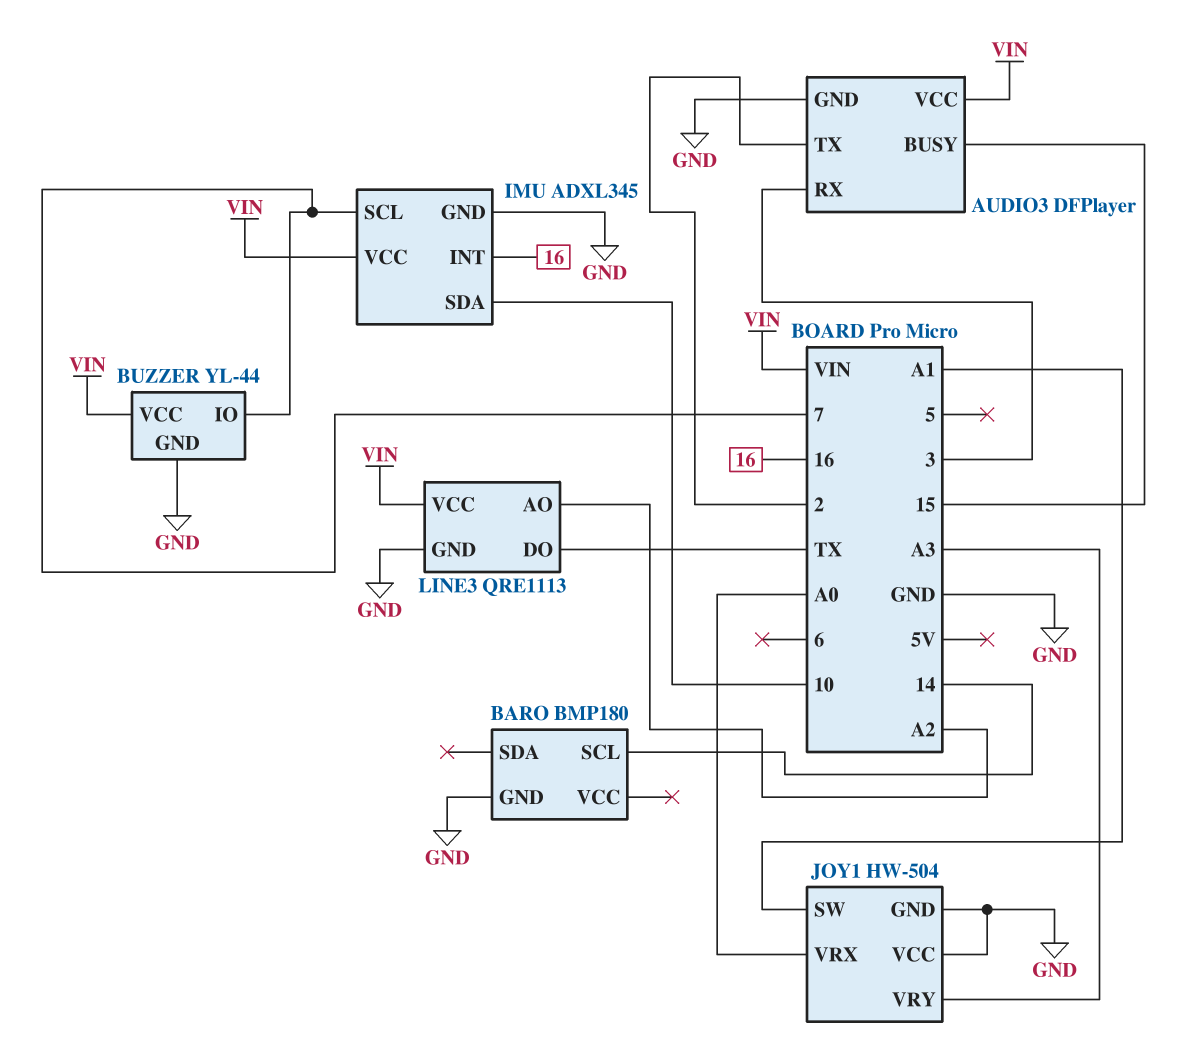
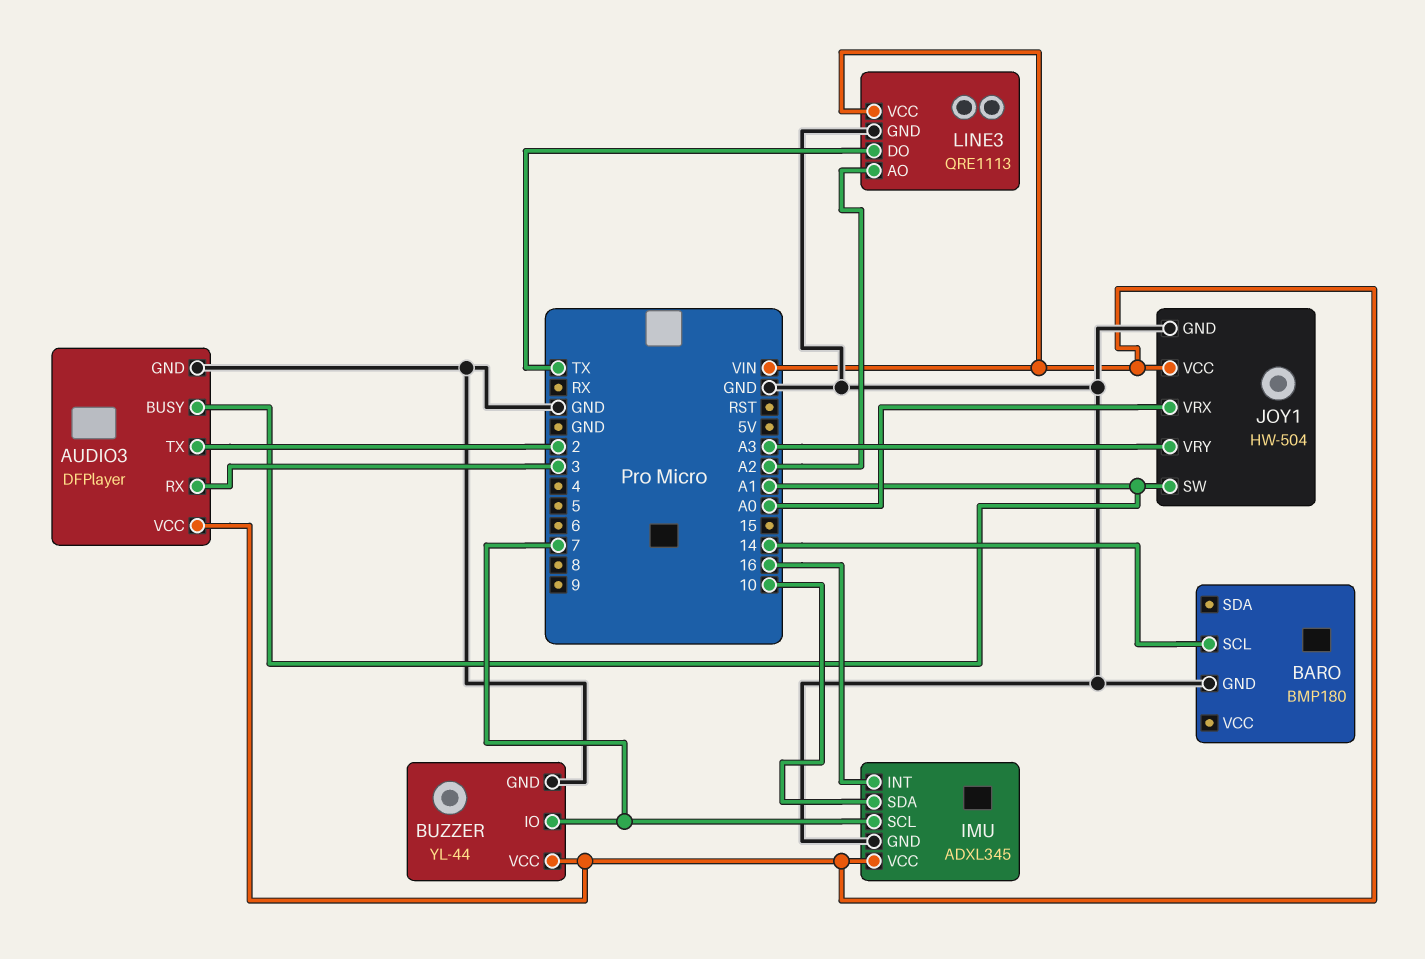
AUDIO3 pin BUSY: 15 -> A1
JOY1 pin VCC: GND -> VIN

